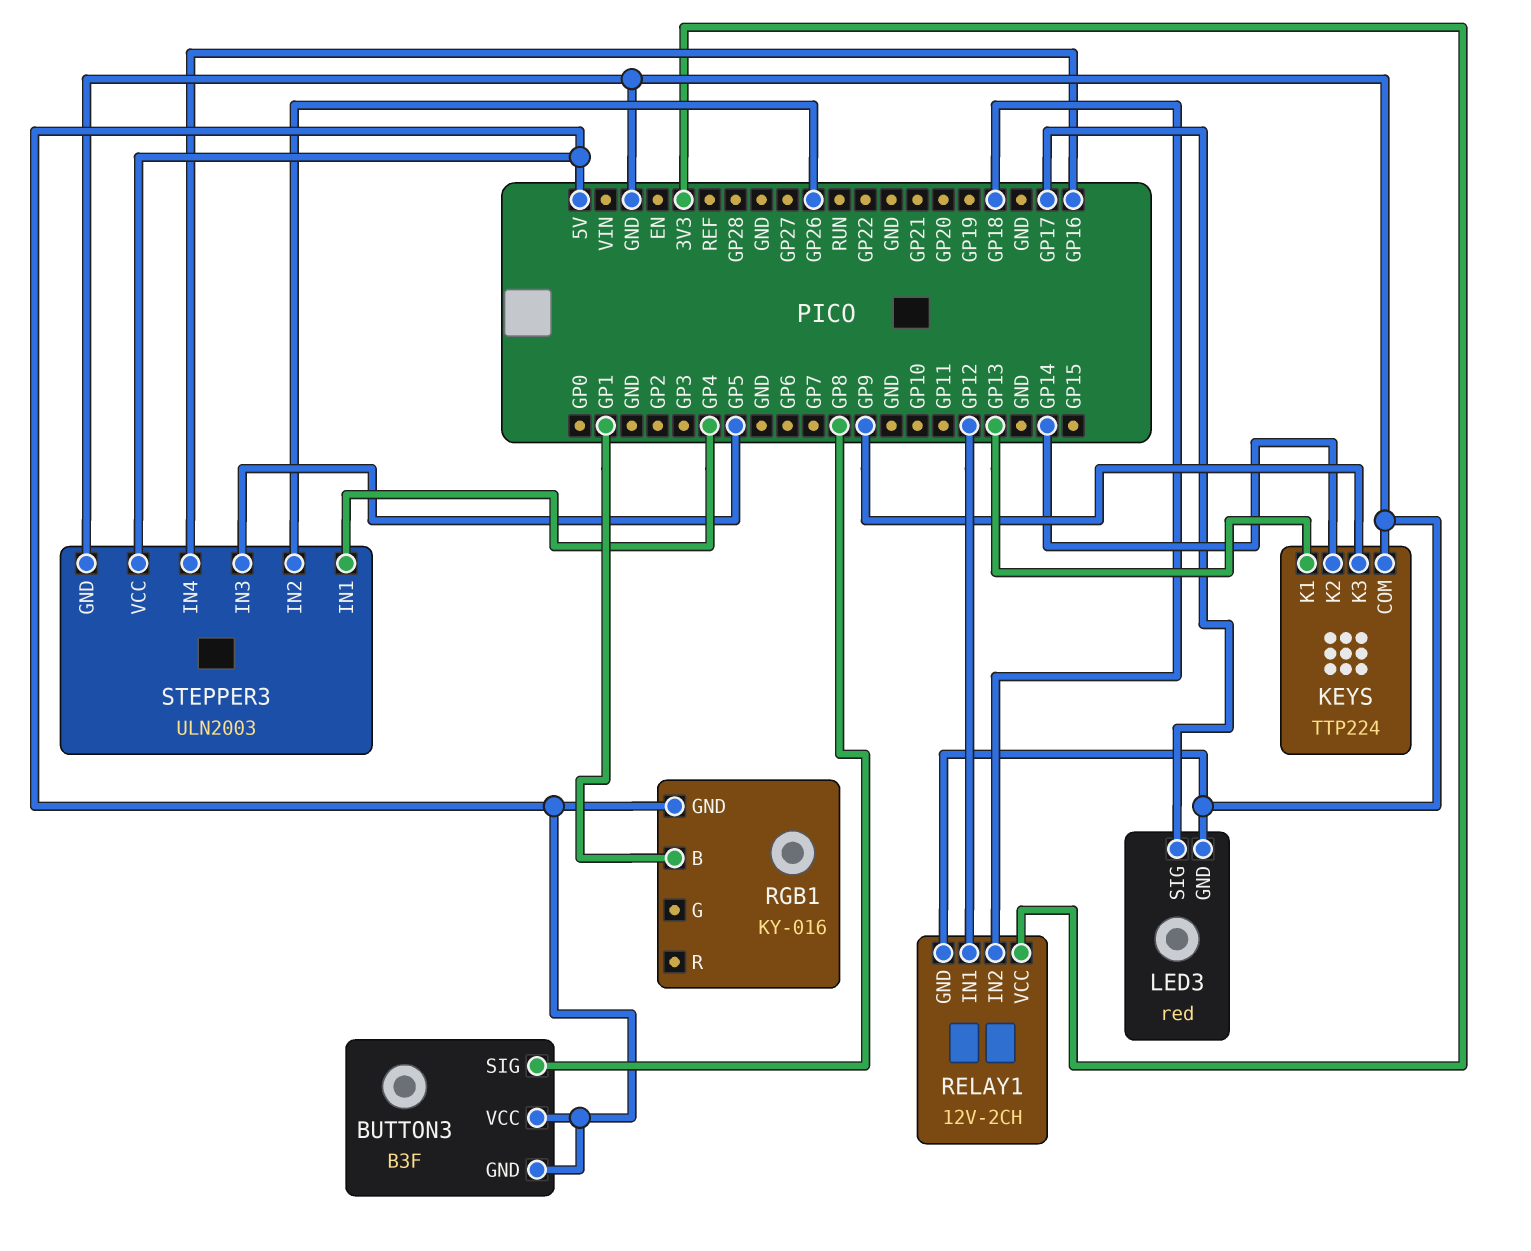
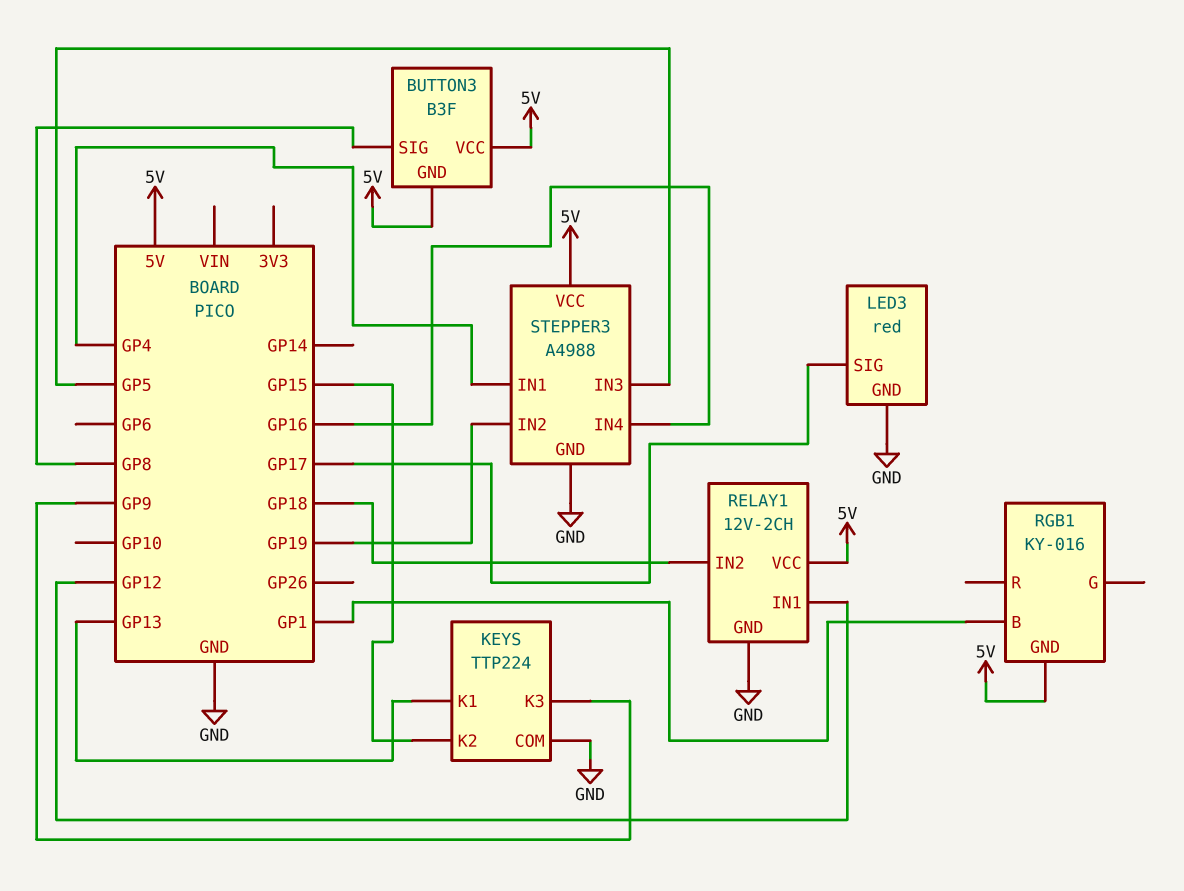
KEYS pin K2: GP14 -> GP15
RELAY1 pin VCC: 3V3 -> 5V
STEPPER3: ULN2003 -> A4988
STEPPER3 pin IN2: GP26 -> GP19

